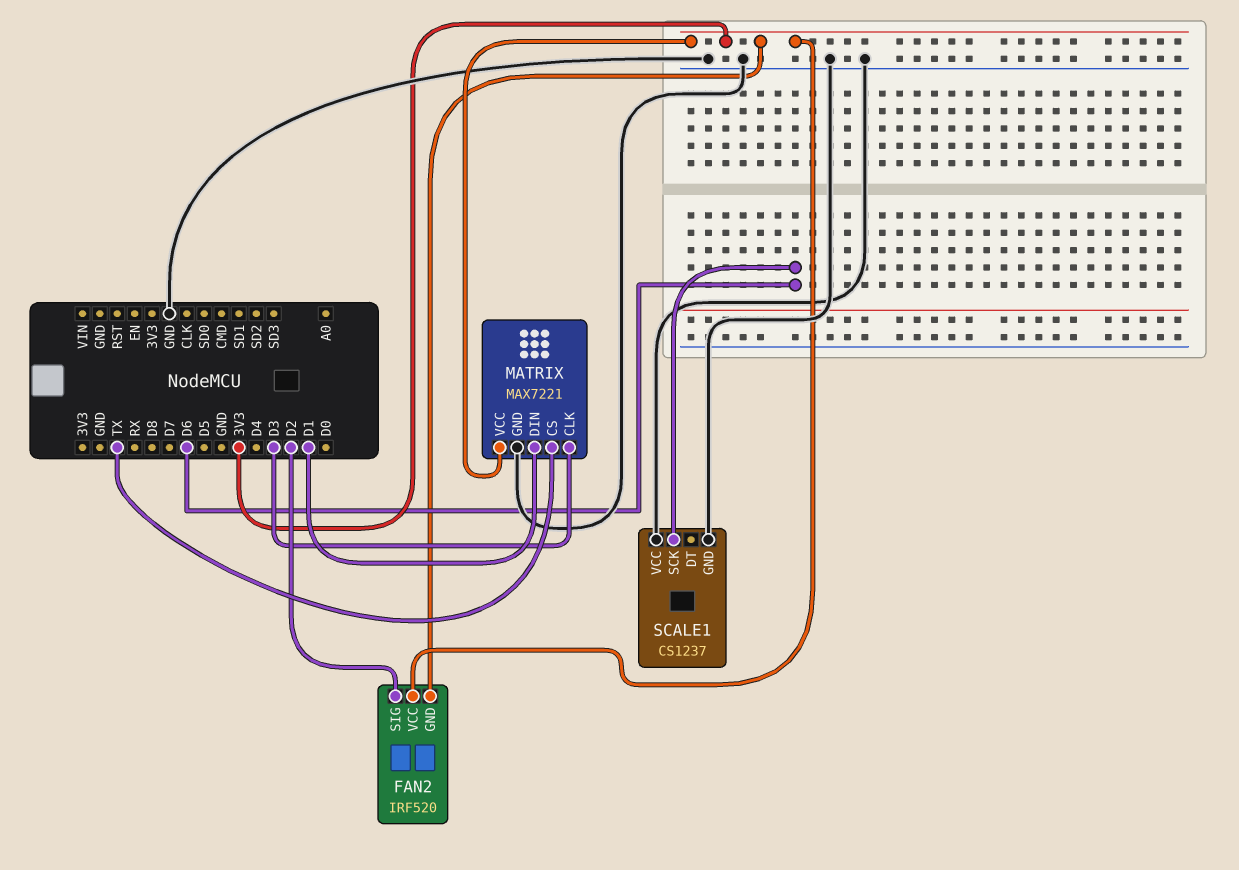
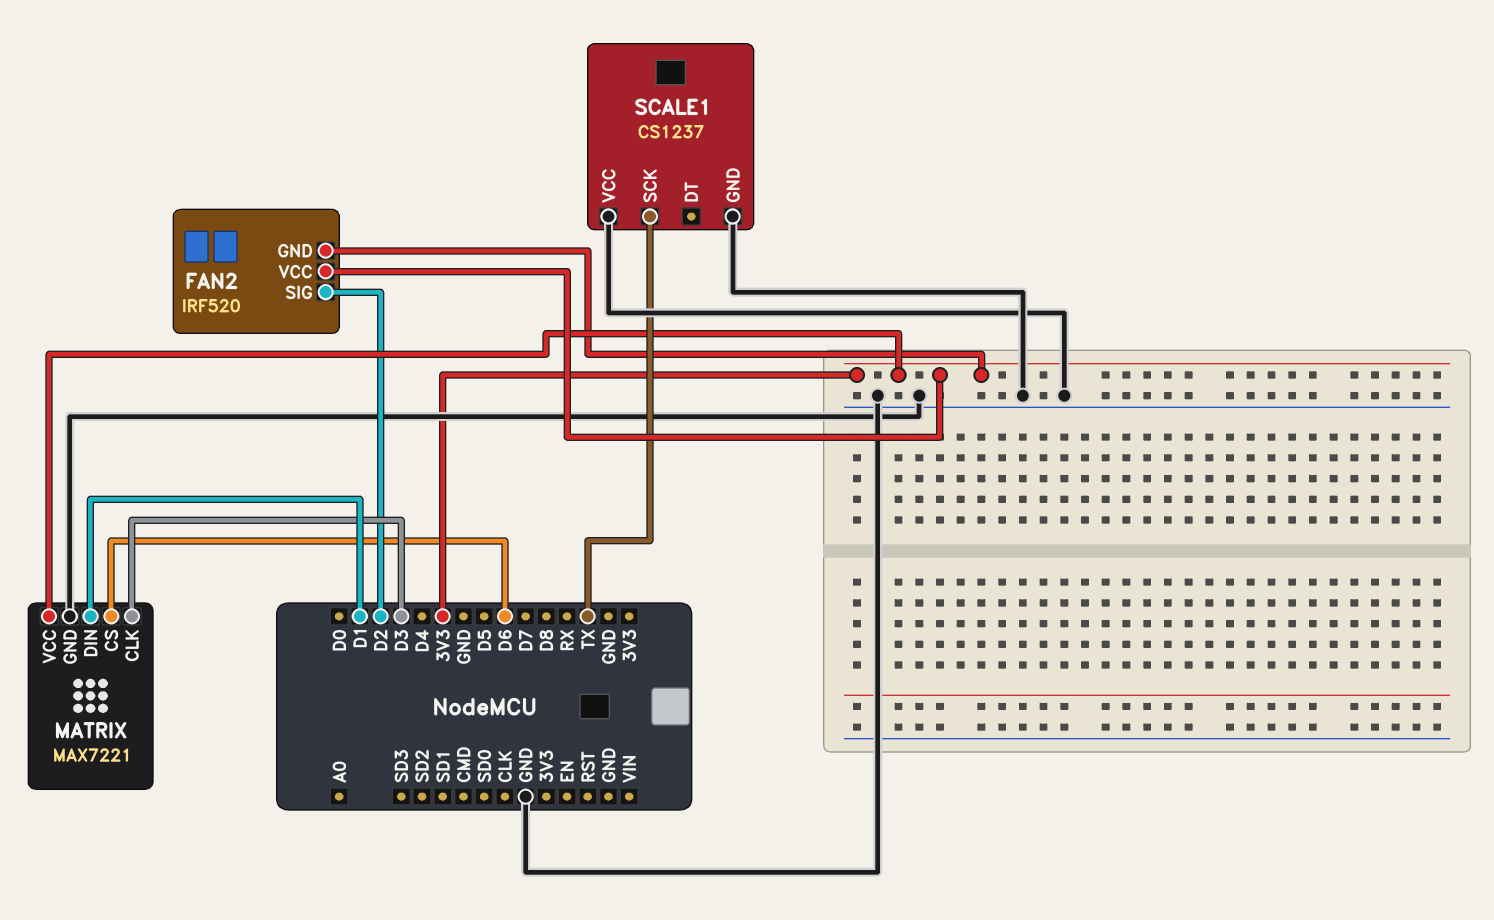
MATRIX pin CS: TX -> D6
SCALE1 pin SCK: D6 -> TX

